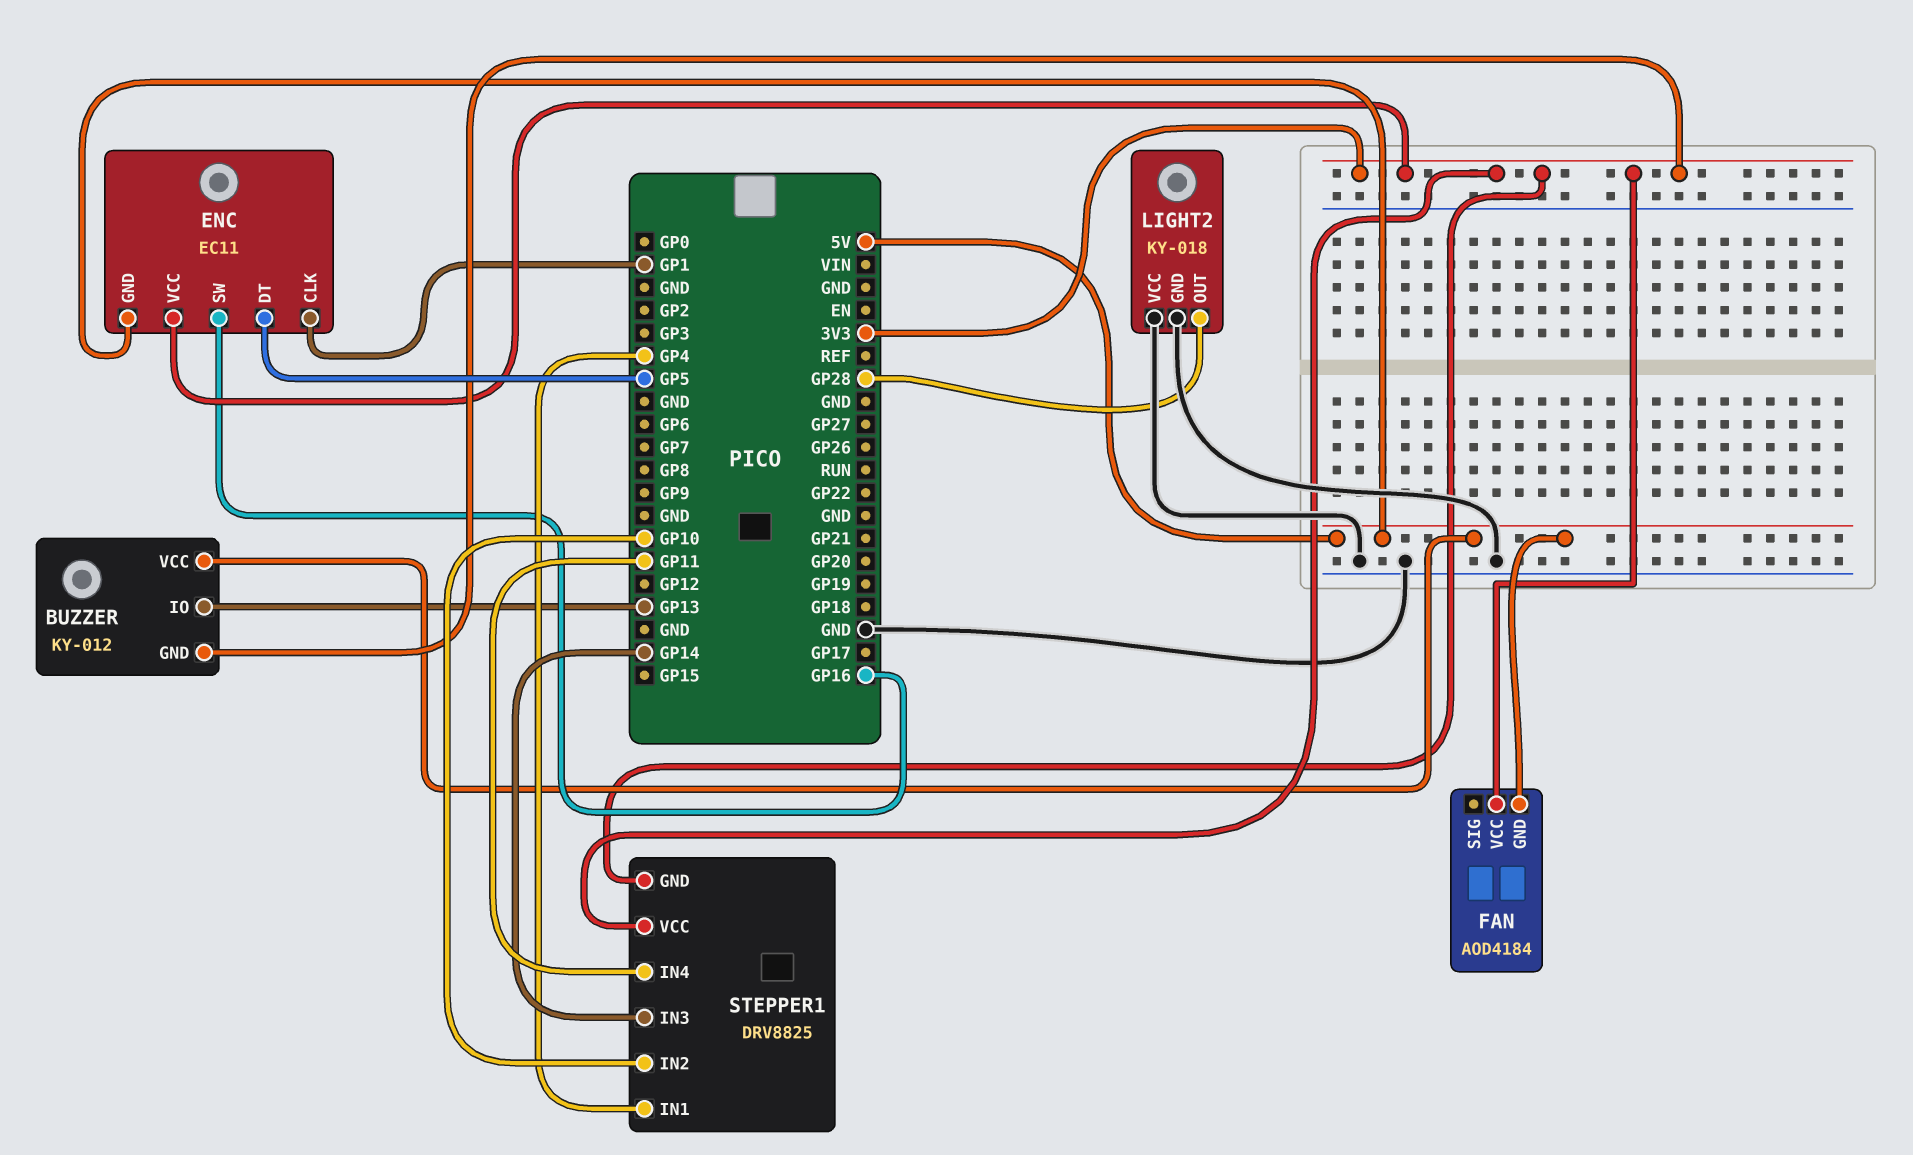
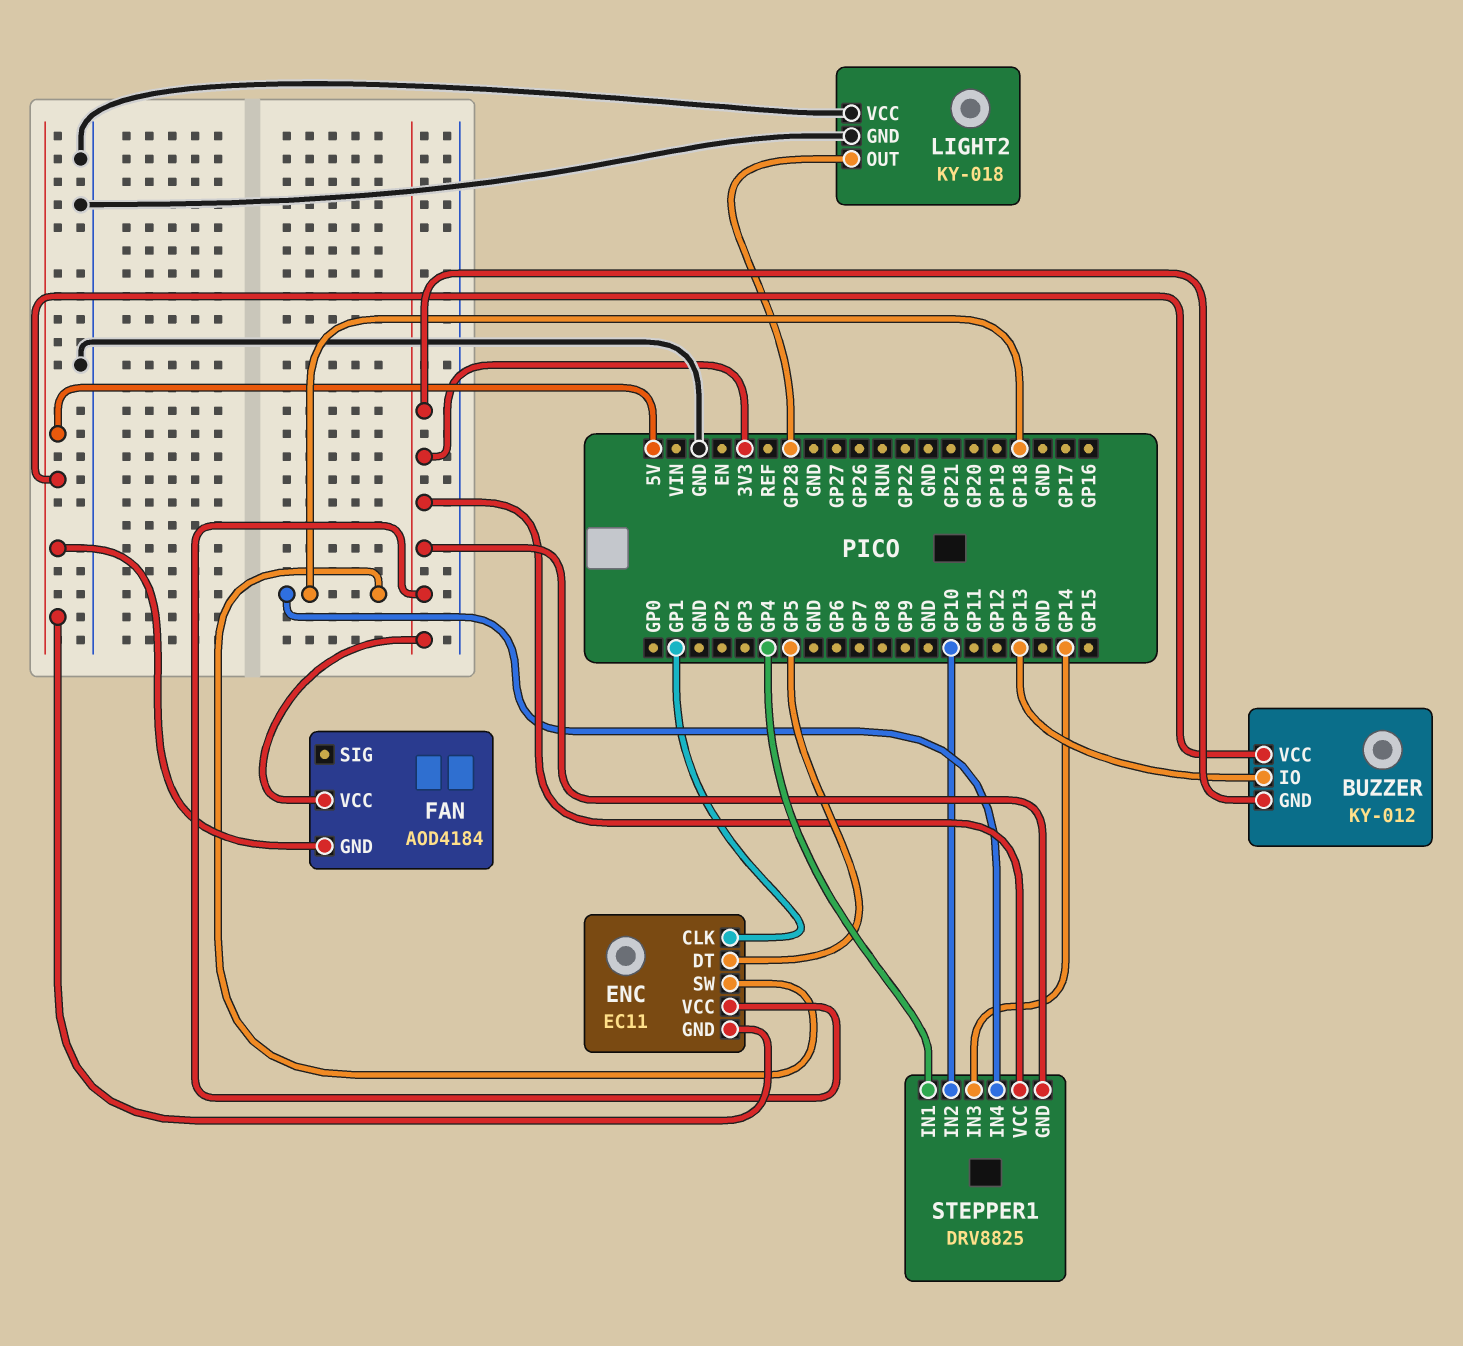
ENC pin SW: GP16 -> GP18
STEPPER1 pin IN4: GP11 -> GP18

